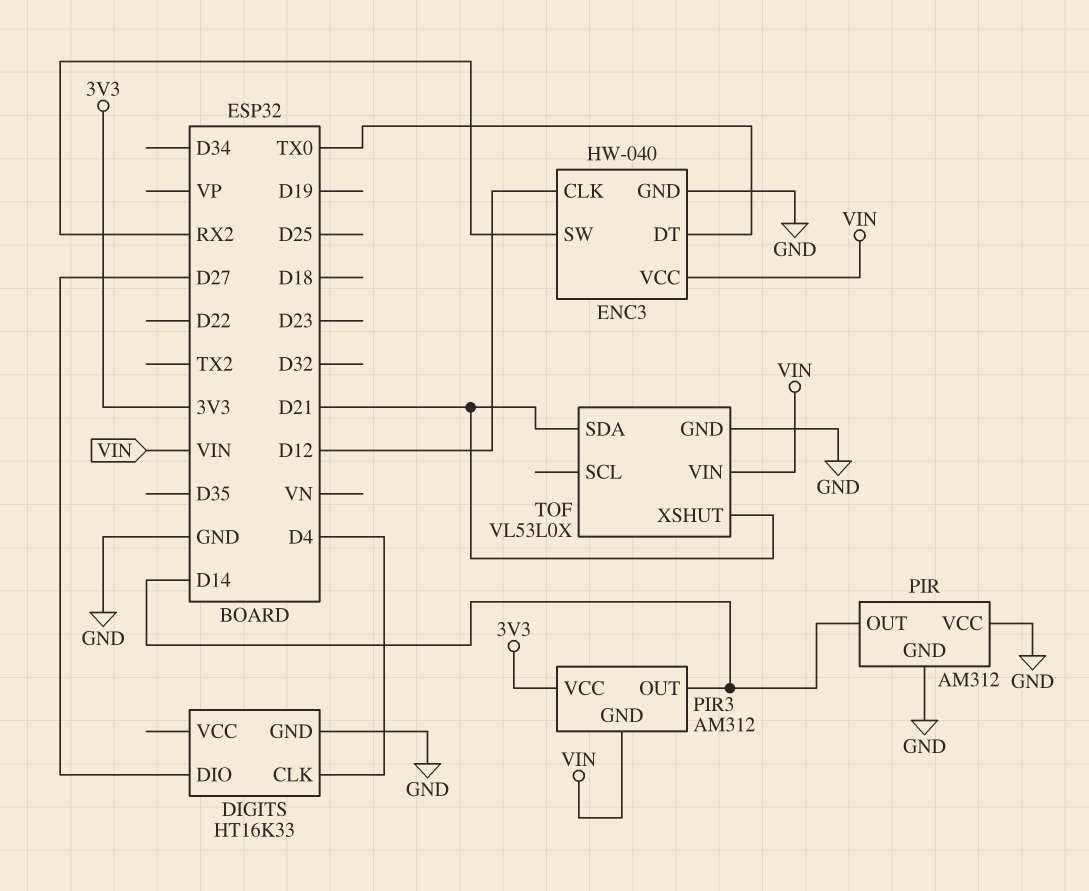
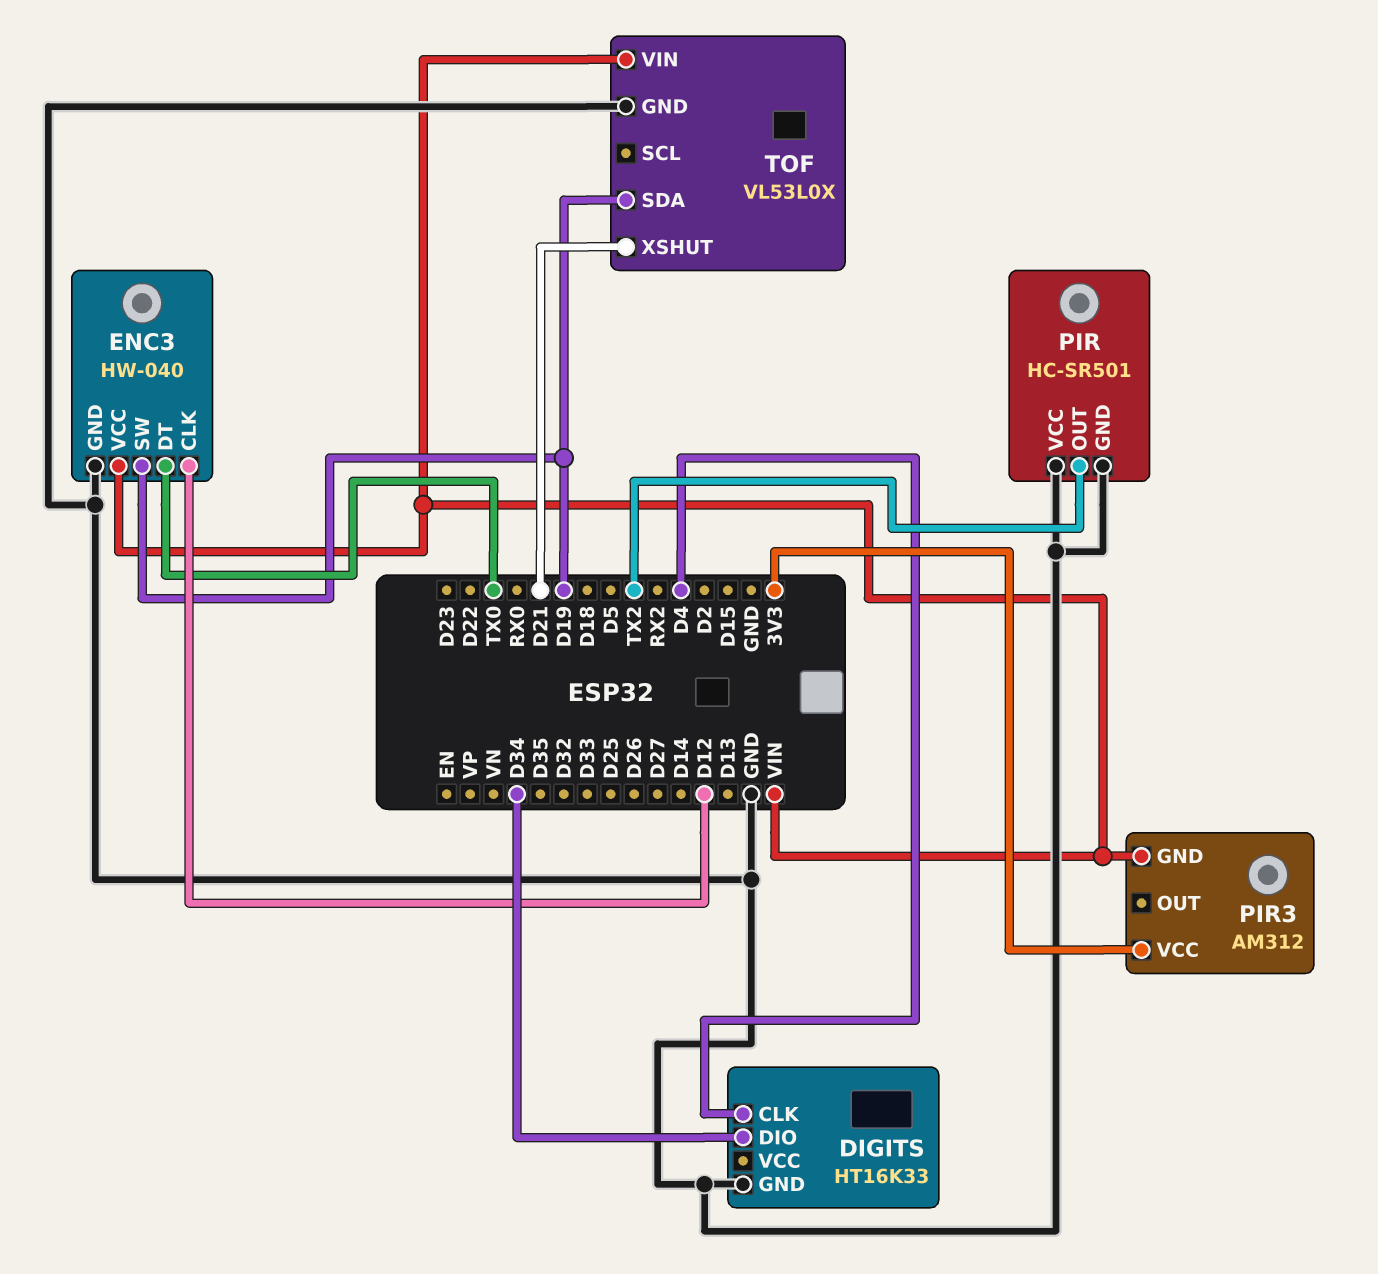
DIGITS pin DIO: D27 -> D34
ENC3 pin SW: RX2 -> D19
PIR: AM312 -> HC-SR501
PIR pin OUT: D14 -> TX2
PIR3 pin OUT: D14 -> none
TOF pin SDA: D21 -> D19

